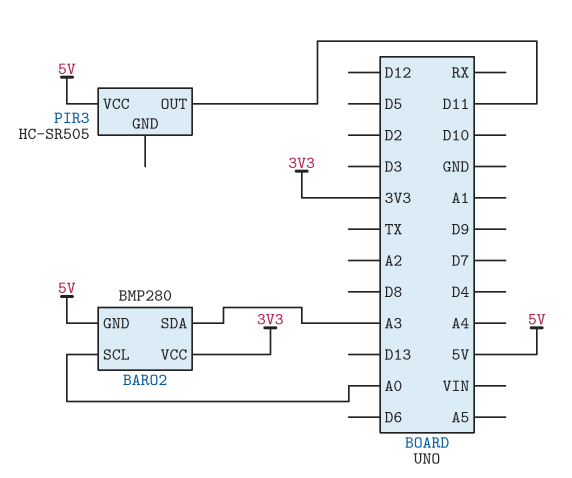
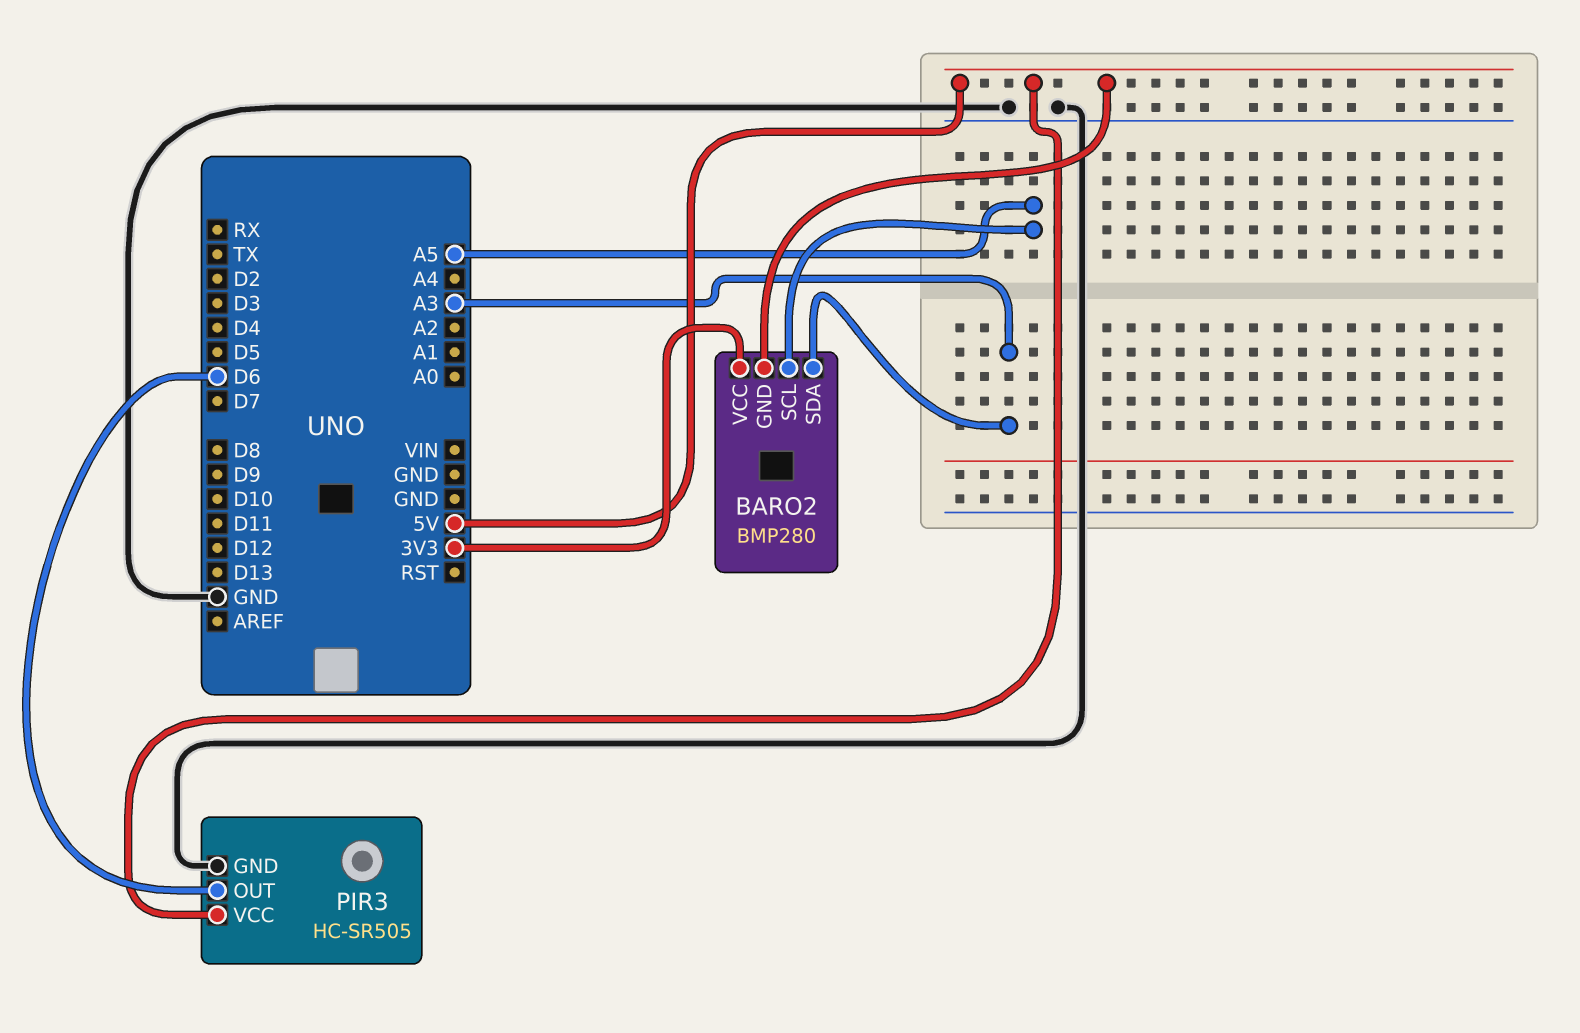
BARO2 pin SCL: A0 -> A5
PIR3 pin GND: none -> GND
PIR3 pin OUT: D11 -> D6

